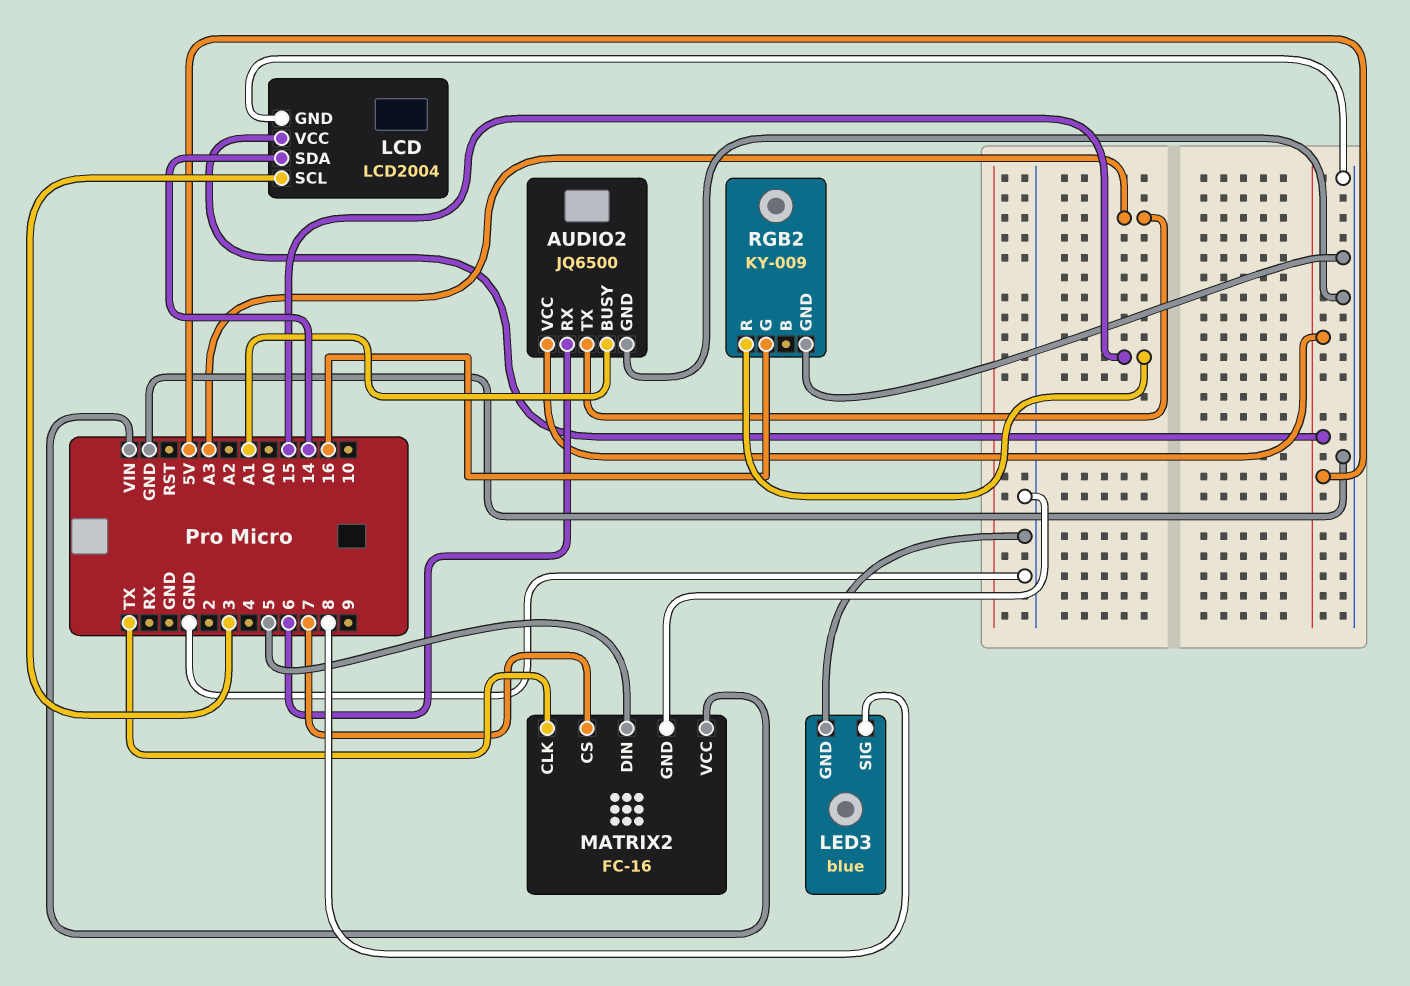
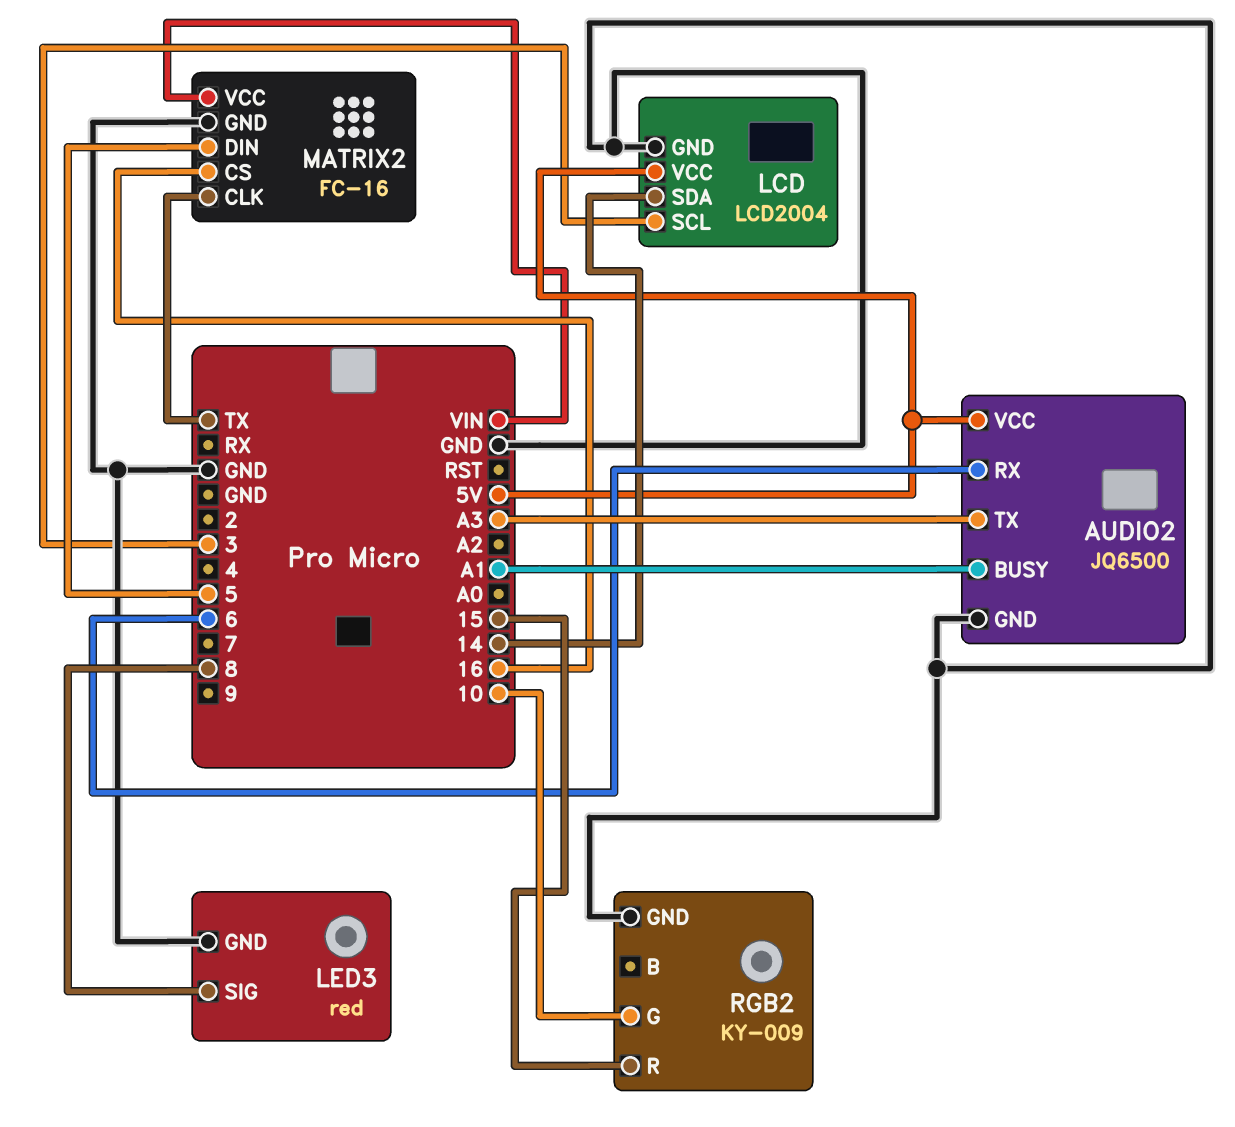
LED3: blue -> red
MATRIX2 pin CS: 7 -> 16
RGB2 pin G: 16 -> 10

